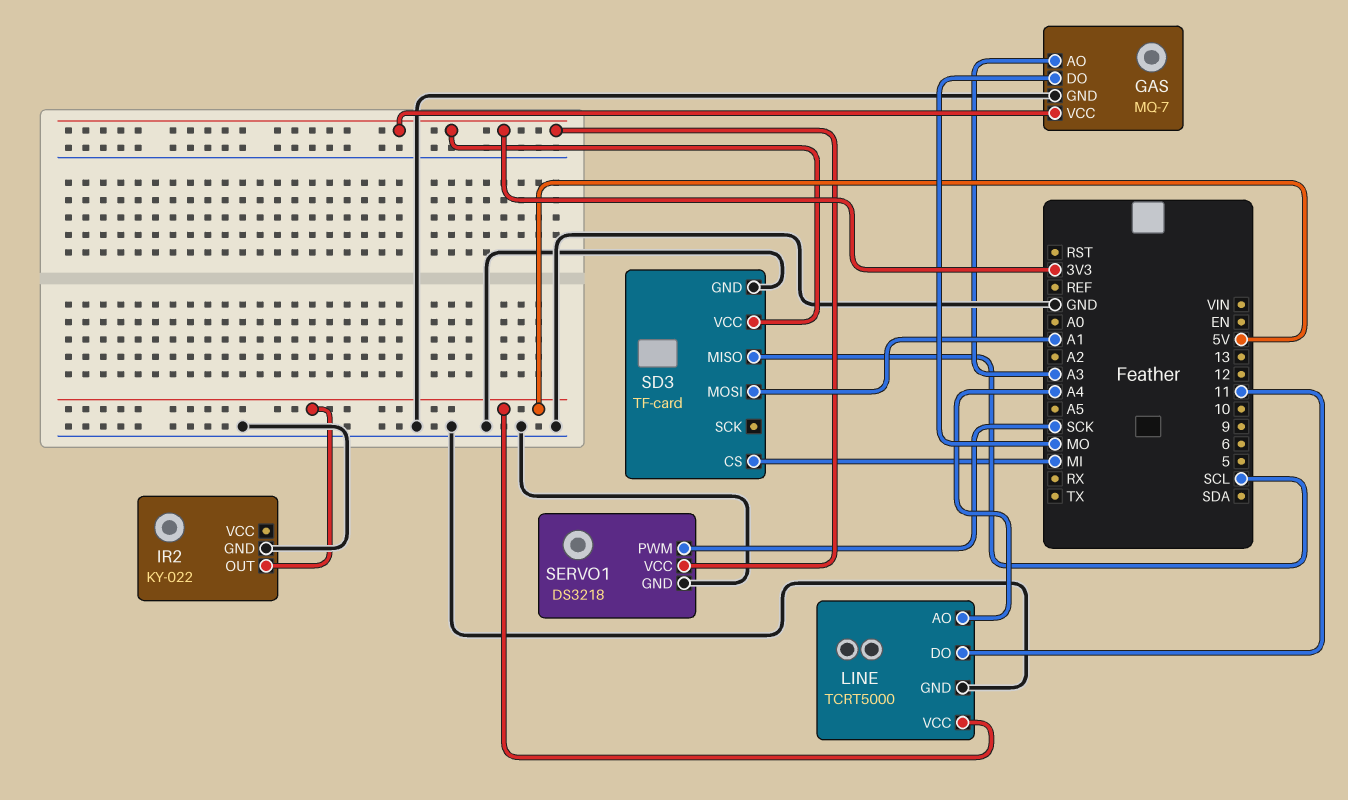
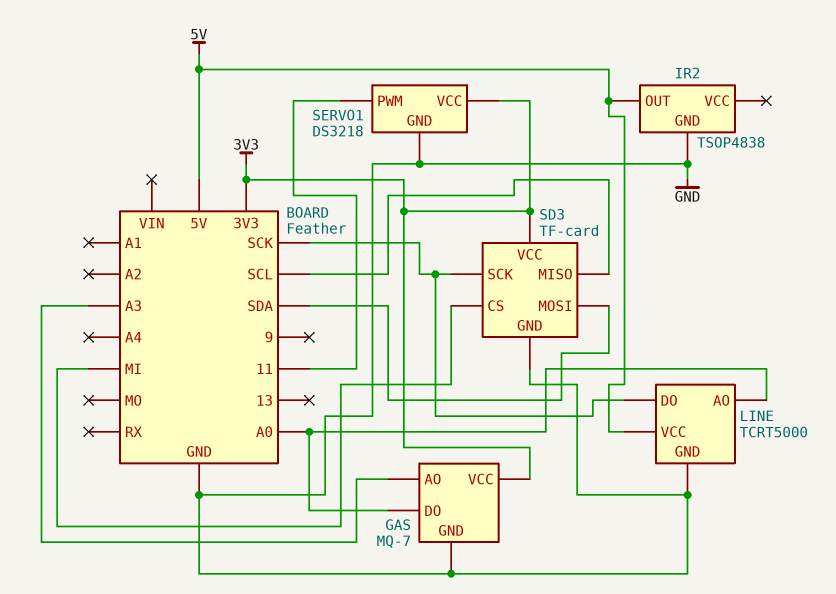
GAS pin DO: MO -> A0
IR2: KY-022 -> TSOP4838
LINE pin AO: A4 -> A0
LINE pin DO: 11 -> SCK
SD3 pin MOSI: A1 -> SDA
SD3 pin SCK: none -> SCK
SERVO1 pin PWM: SCK -> 11

